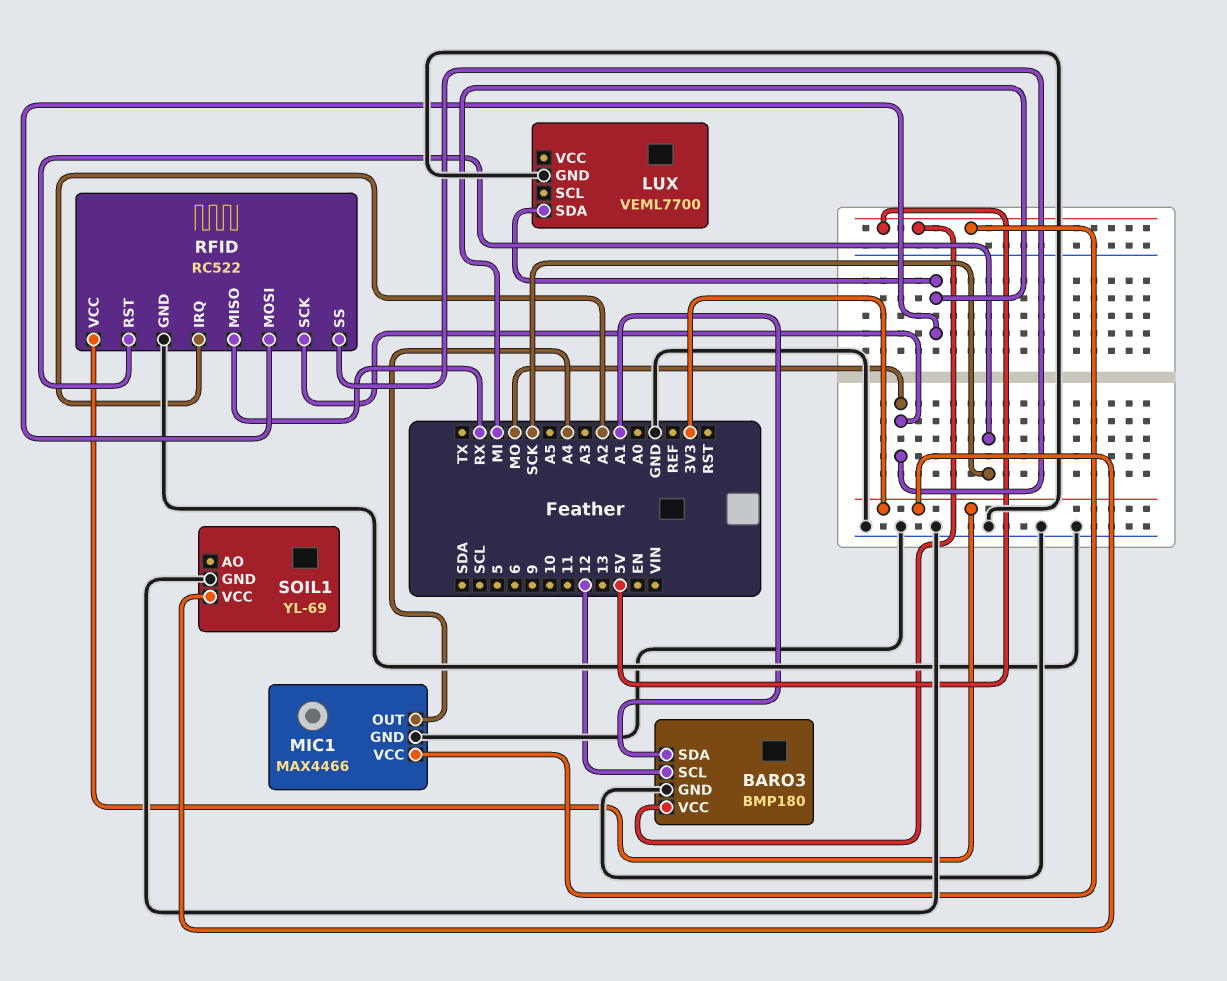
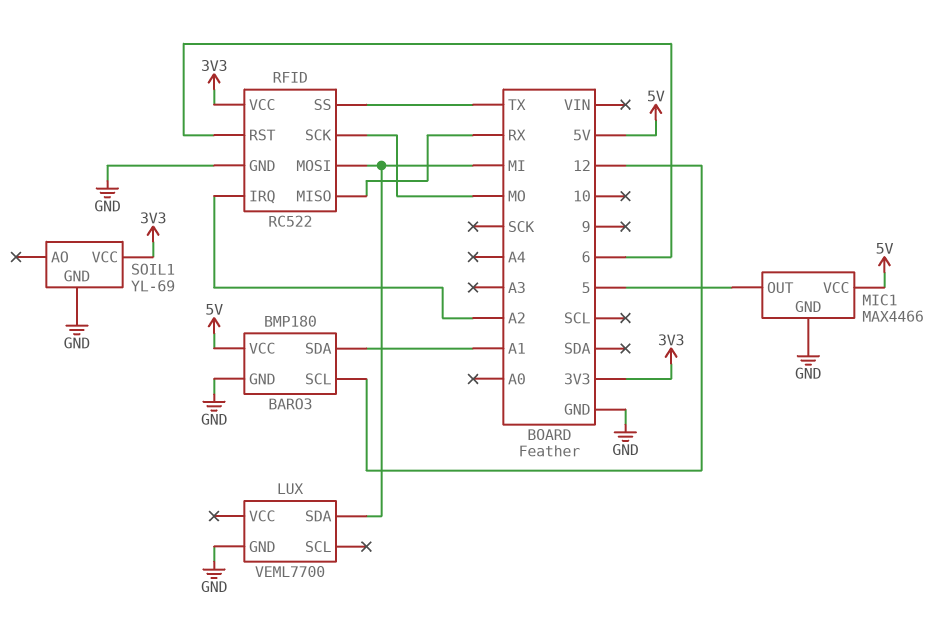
MIC1 pin OUT: A4 -> 5
RFID pin RST: SCK -> 6
RFID pin SS: MO -> TX

